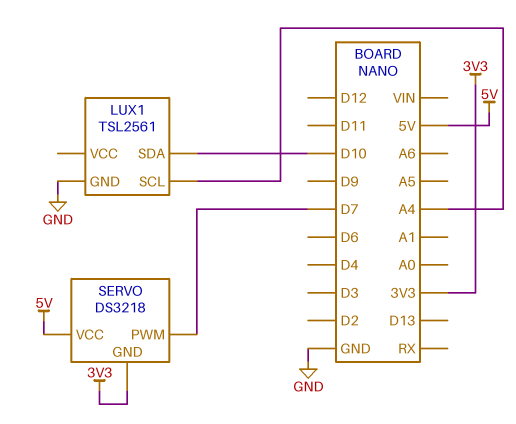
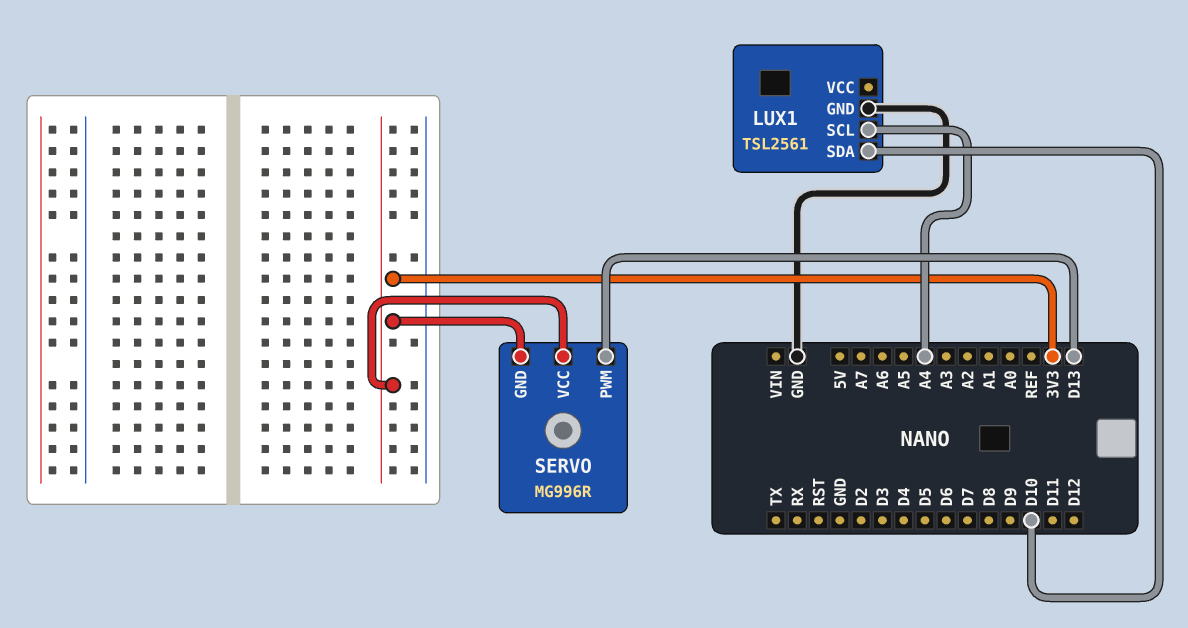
SERVO: DS3218 -> MG996R
SERVO pin PWM: D7 -> D13
SERVO pin VCC: 5V -> 3V3

